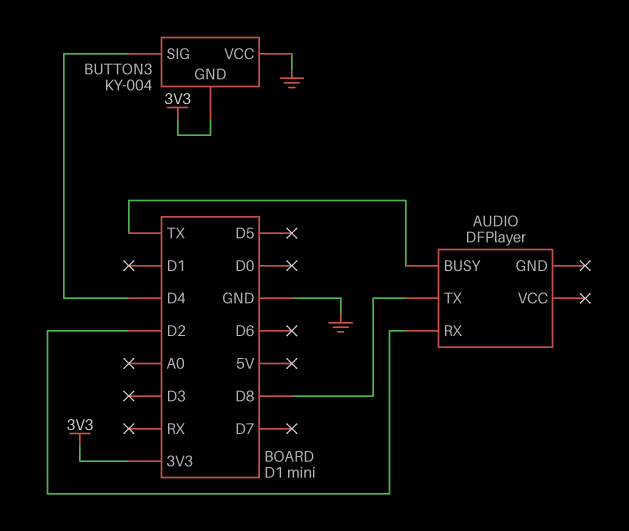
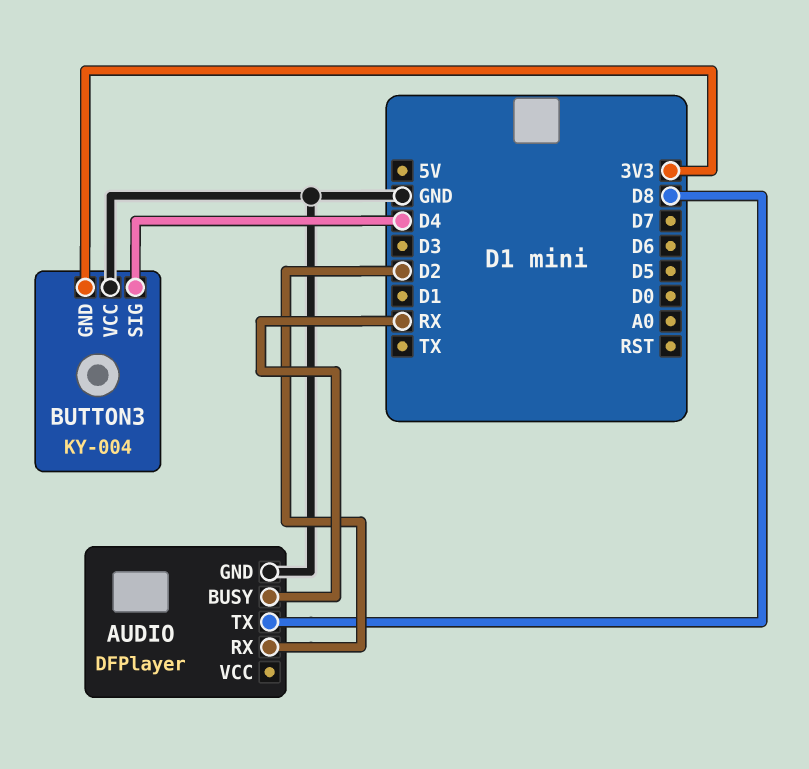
AUDIO pin BUSY: TX -> RX
AUDIO pin GND: none -> GND

